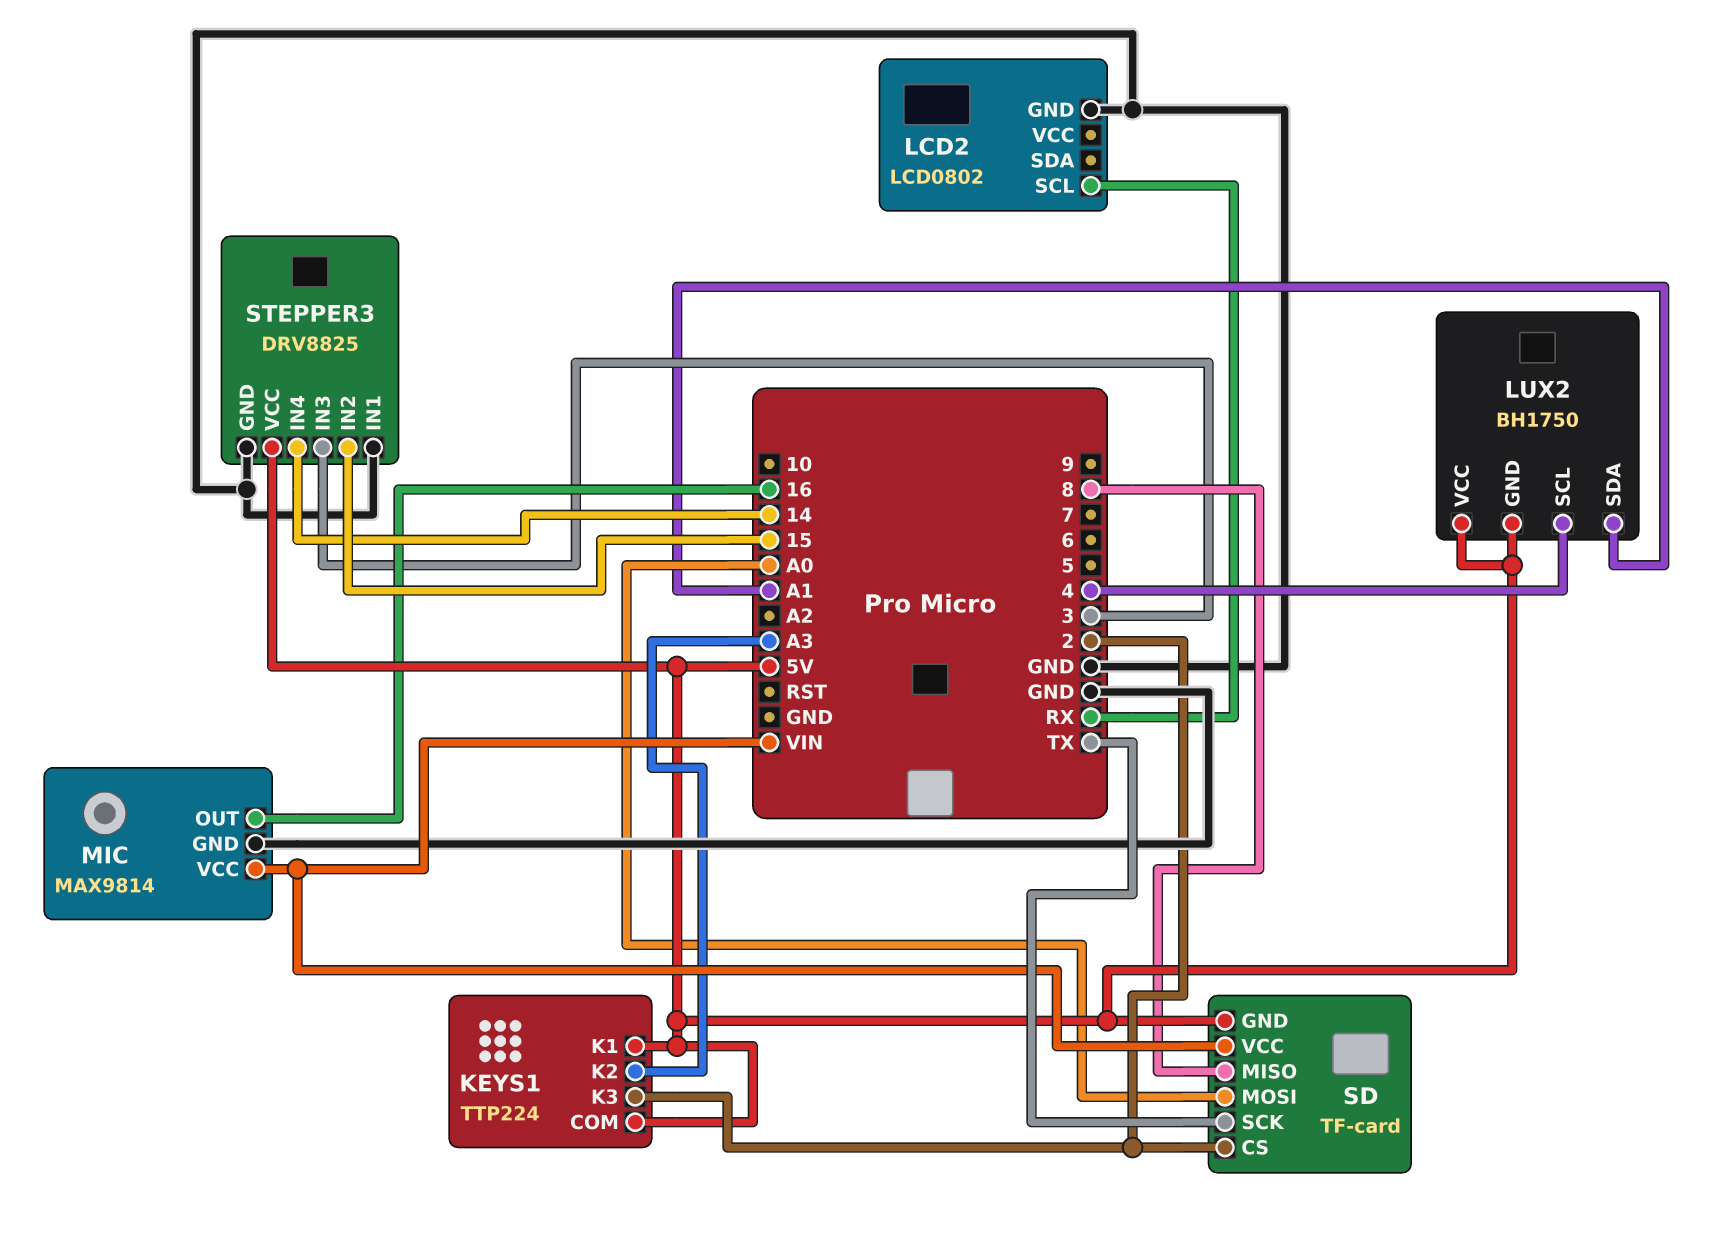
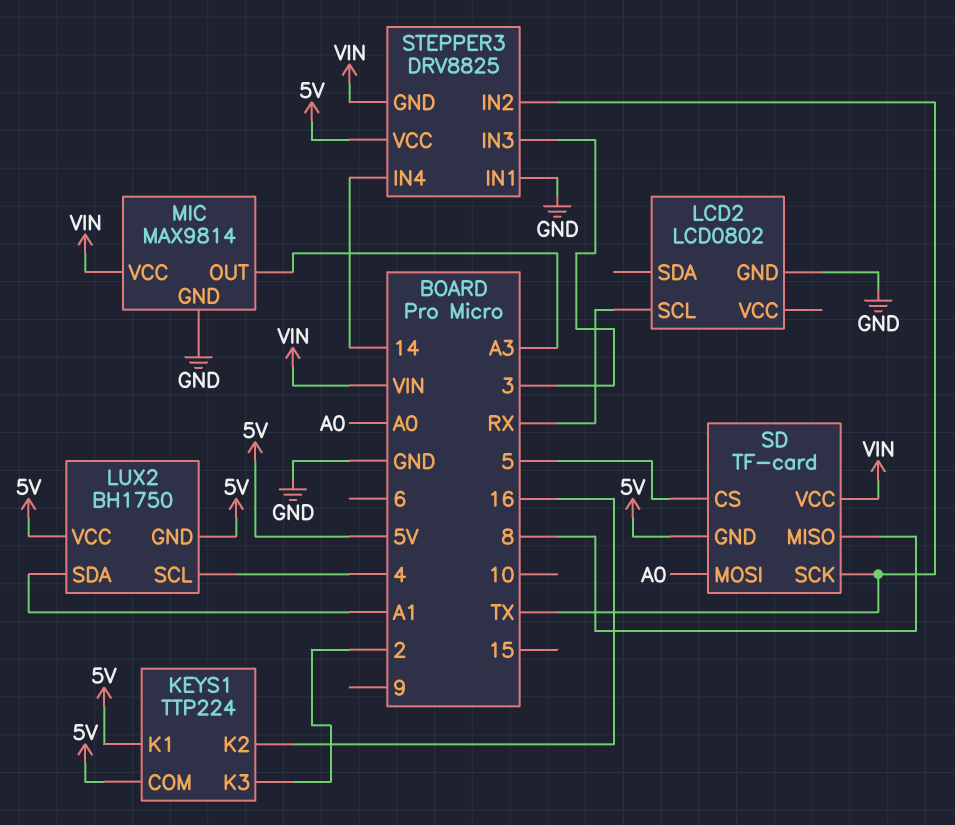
KEYS1 pin K2: A3 -> 16
MIC pin OUT: 16 -> A3
SD pin CS: 2 -> 5
STEPPER3 pin GND: GND -> VIN
STEPPER3 pin IN2: 15 -> TX

